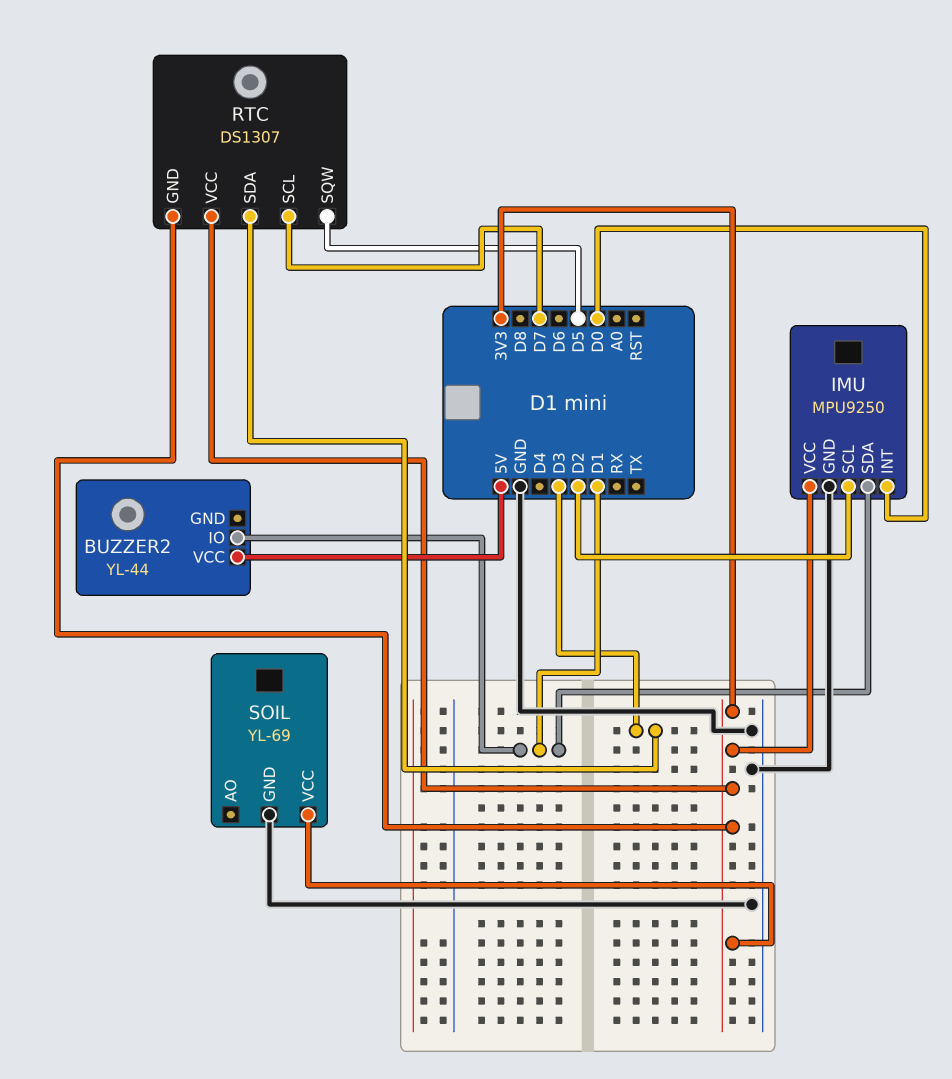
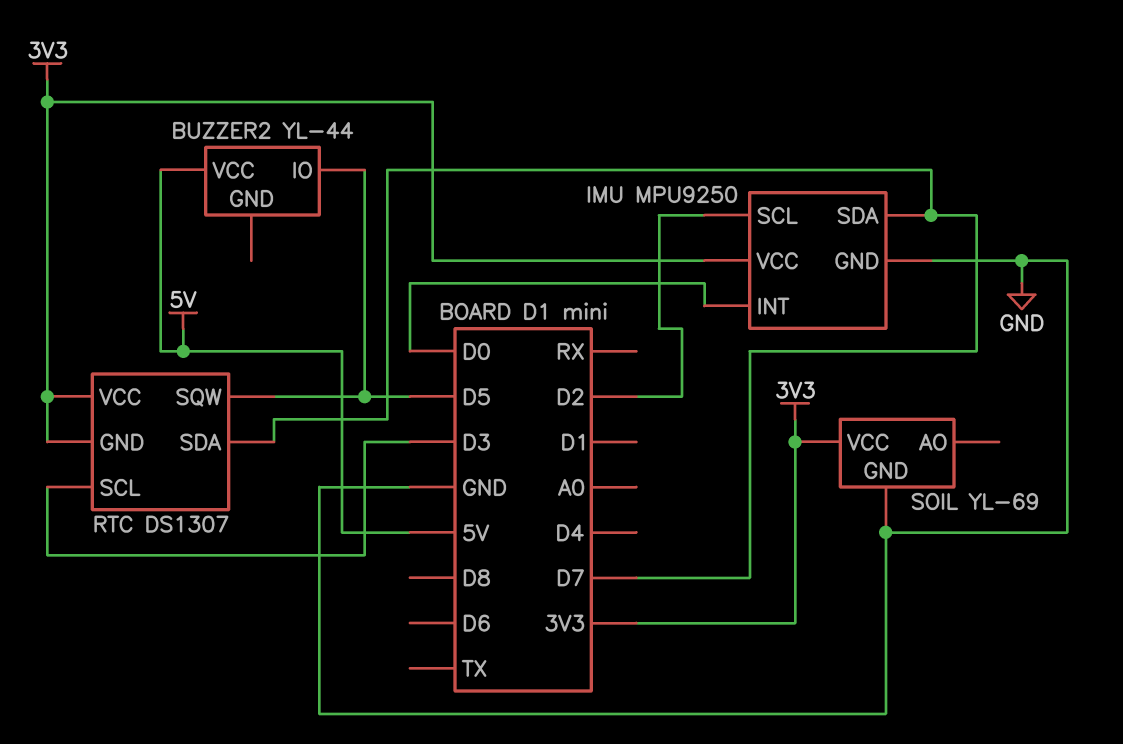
BUZZER2 pin IO: D1 -> D5
IMU pin SDA: D1 -> D7
RTC pin SCL: D7 -> D3
RTC pin SDA: D3 -> D7

